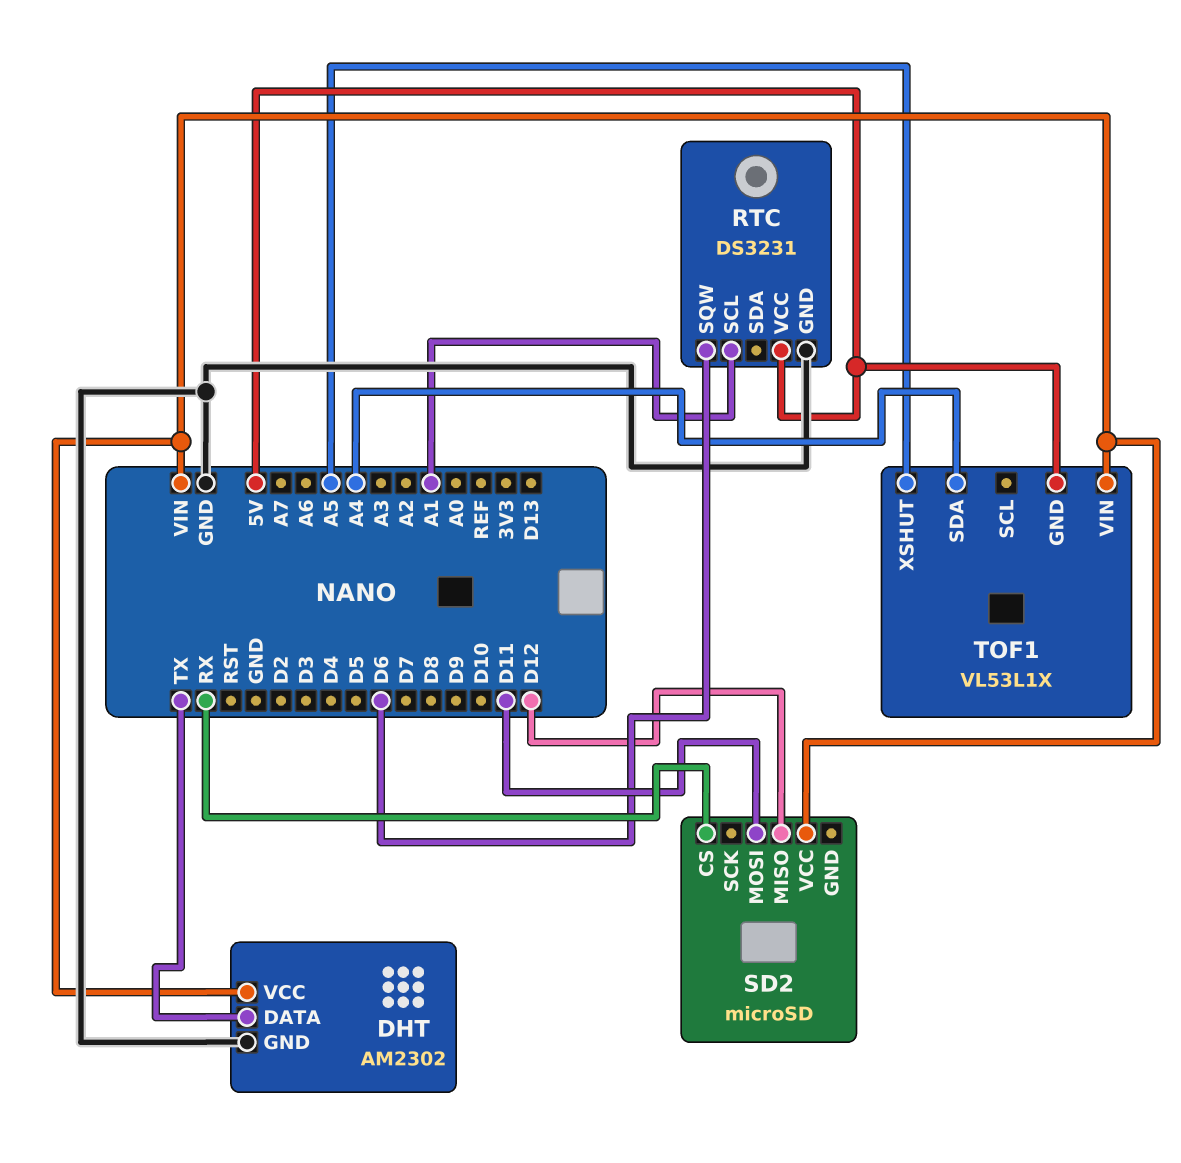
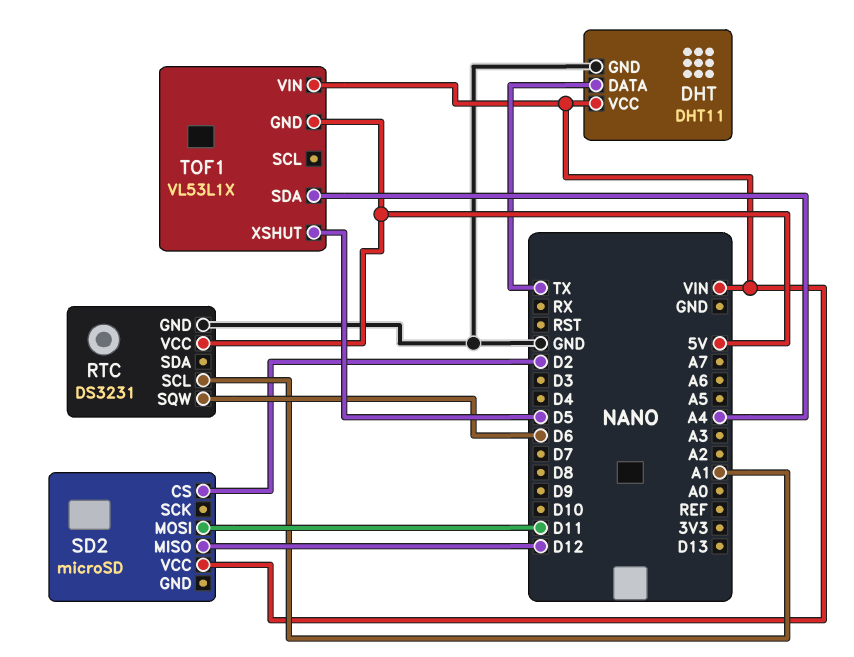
DHT: AM2302 -> DHT11
SD2 pin CS: RX -> D2
TOF1 pin XSHUT: A5 -> D5

